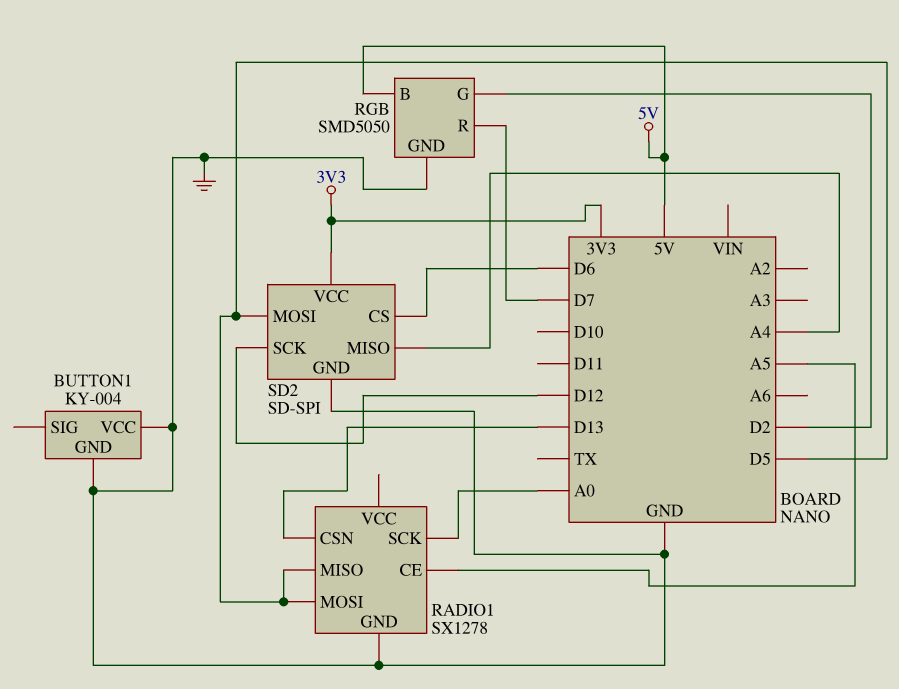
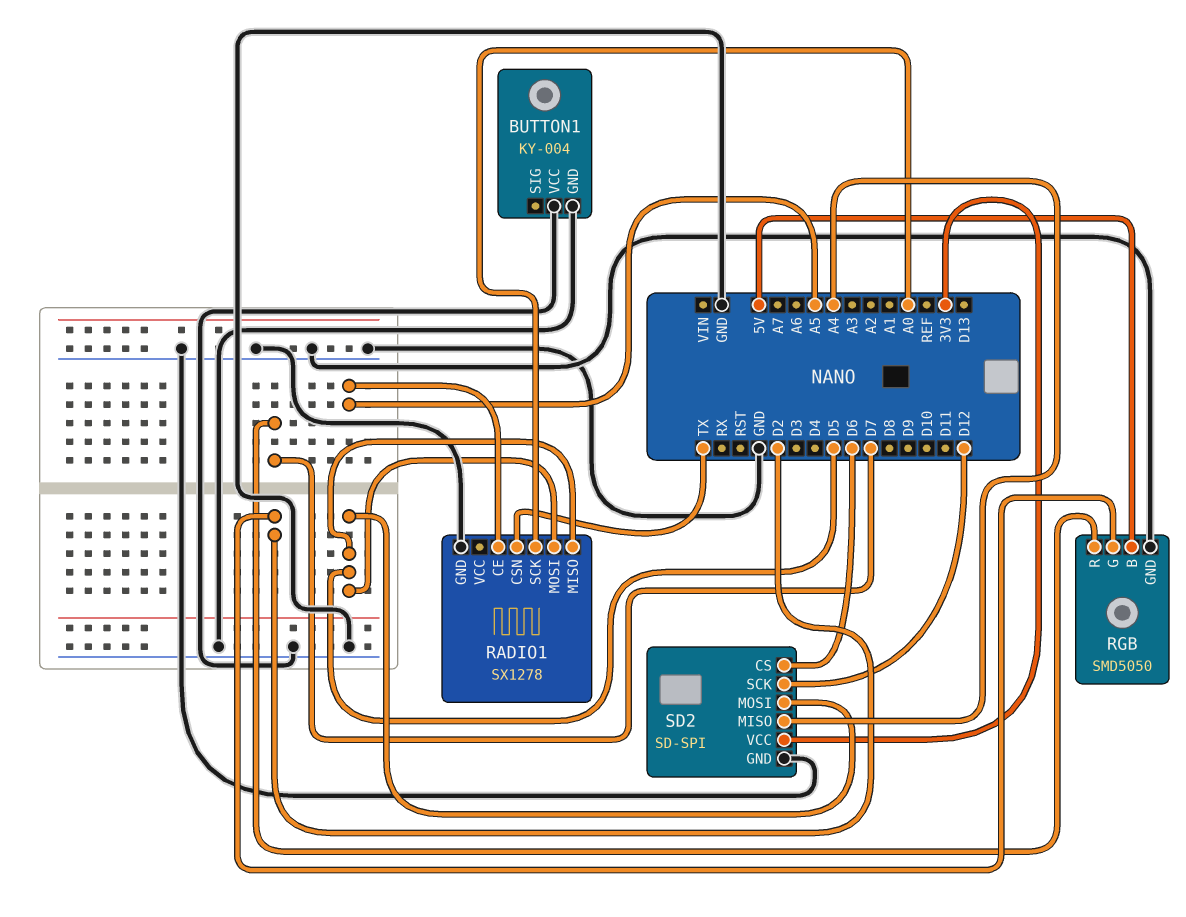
RADIO1 pin CSN: D13 -> TX

